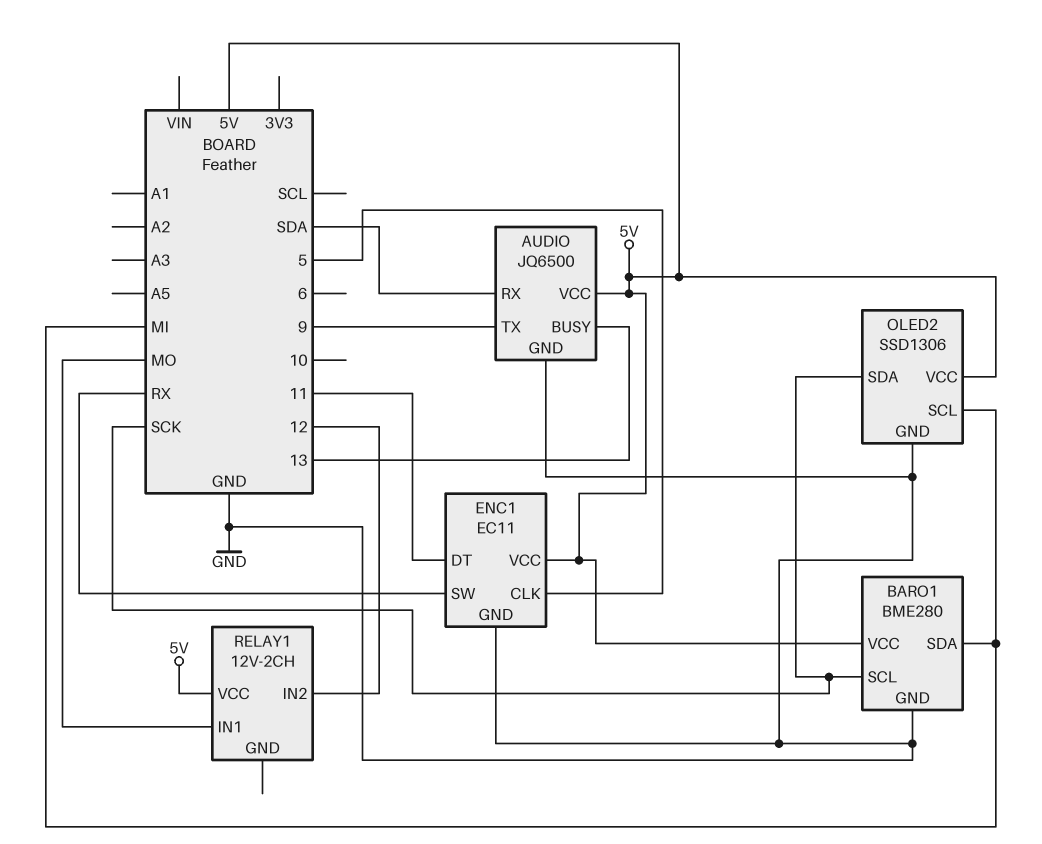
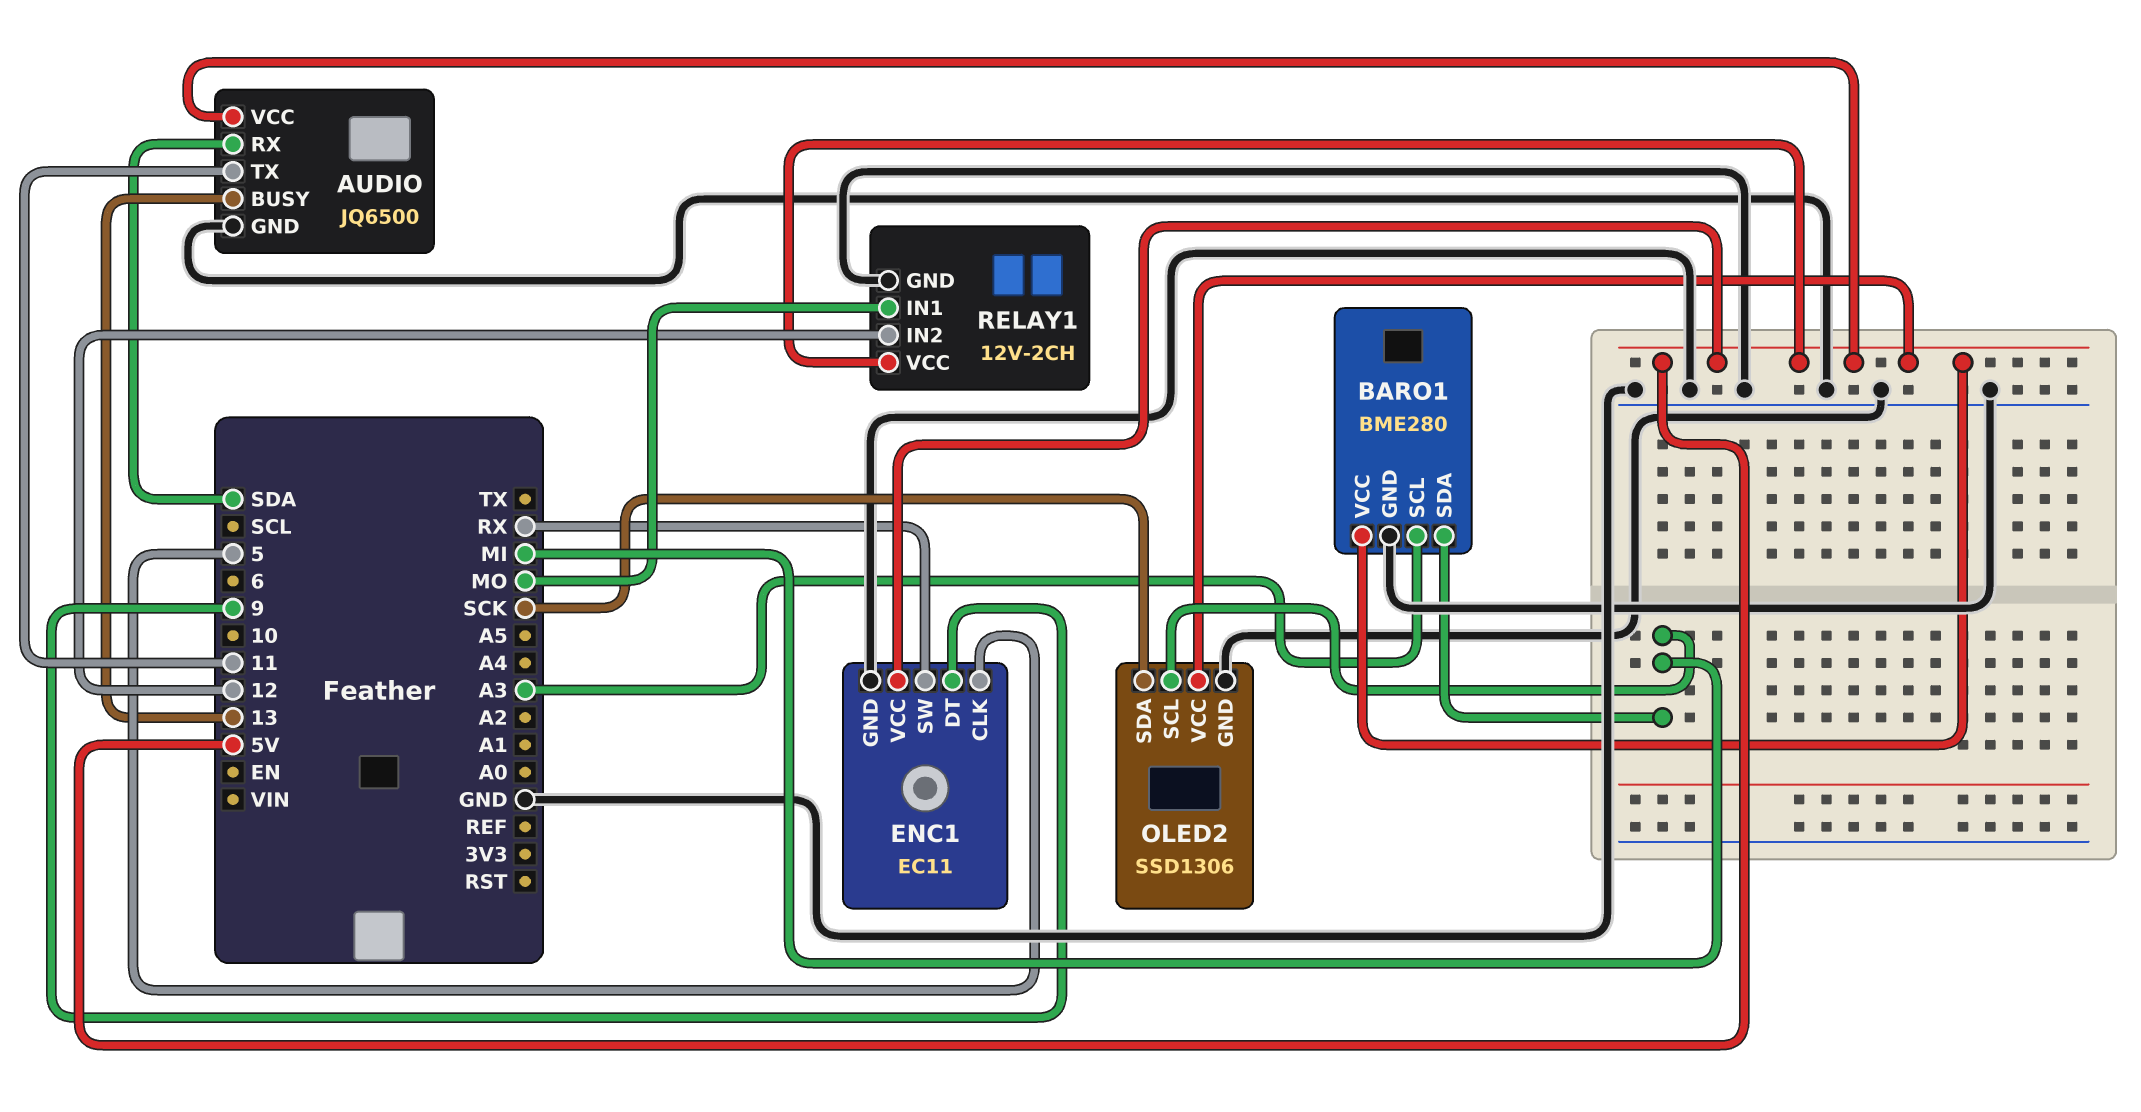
AUDIO pin TX: 9 -> 11
BARO1 pin SCL: SCK -> A3
ENC1 pin DT: 11 -> 9
RELAY1 pin GND: none -> GND

